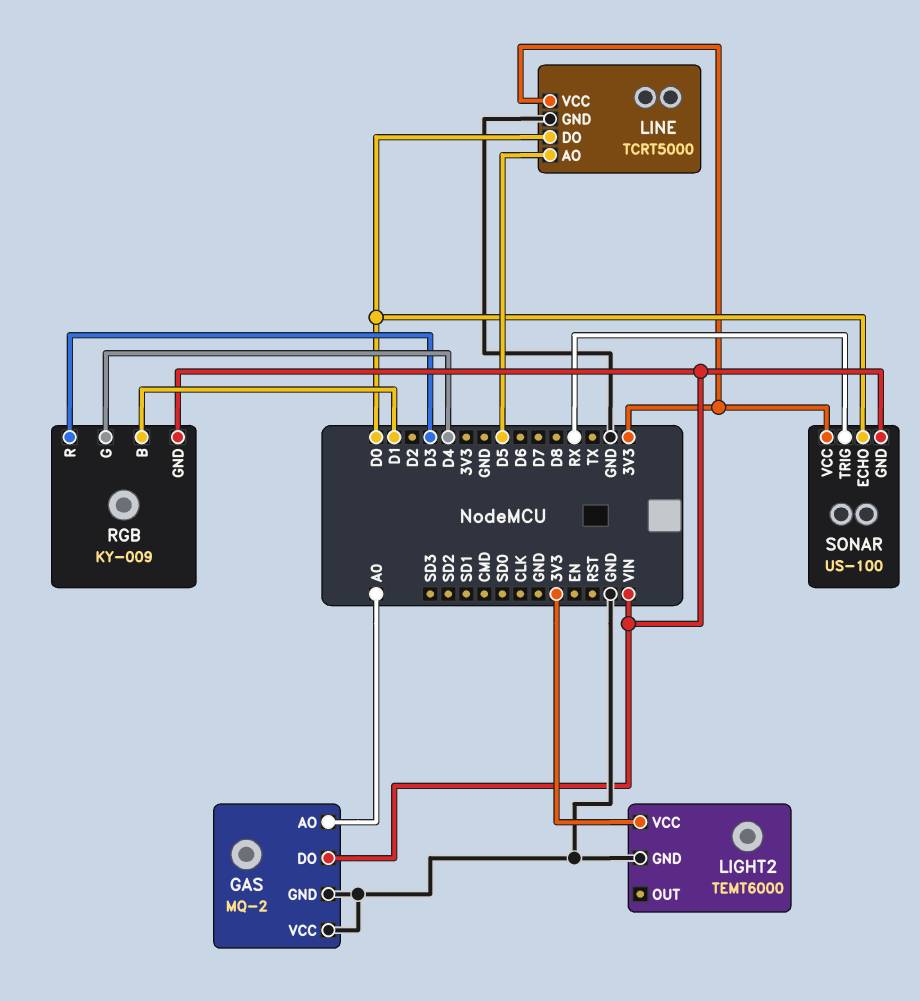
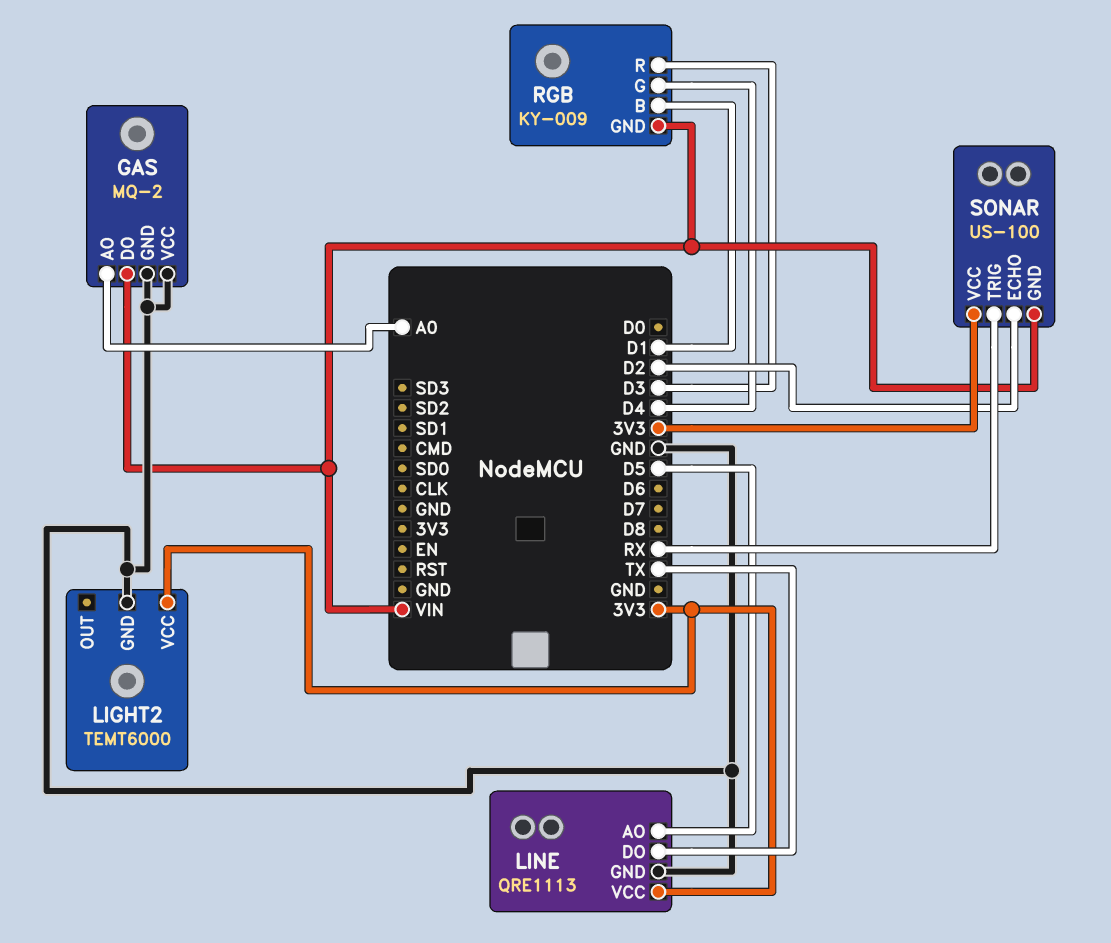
LINE: TCRT5000 -> QRE1113
LINE pin DO: D0 -> TX
SONAR pin ECHO: D0 -> D2

